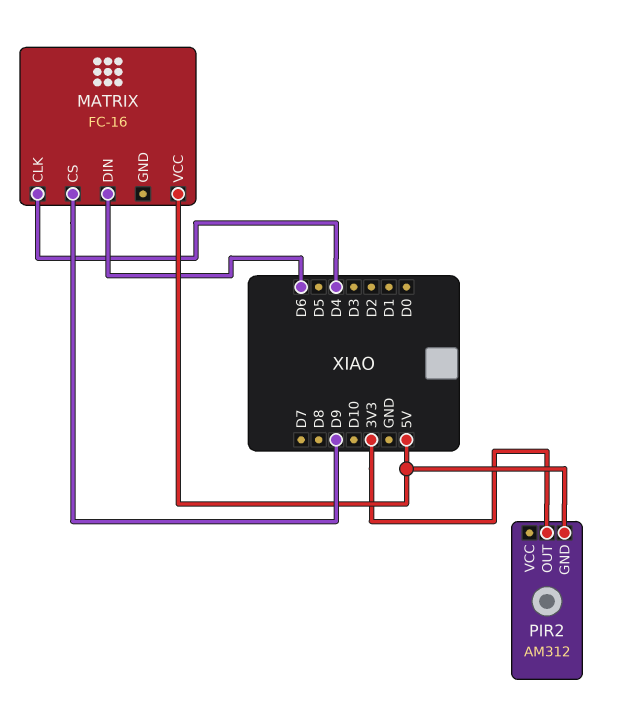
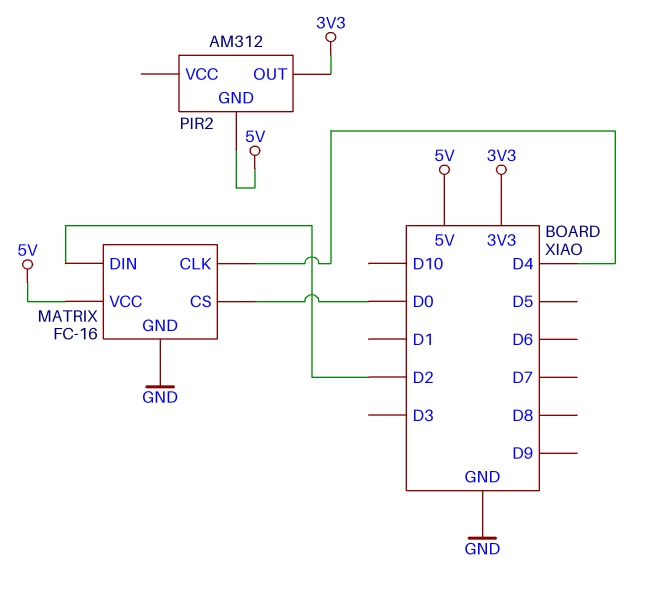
MATRIX pin CS: D9 -> D0
MATRIX pin DIN: D6 -> D2
MATRIX pin GND: none -> GND

